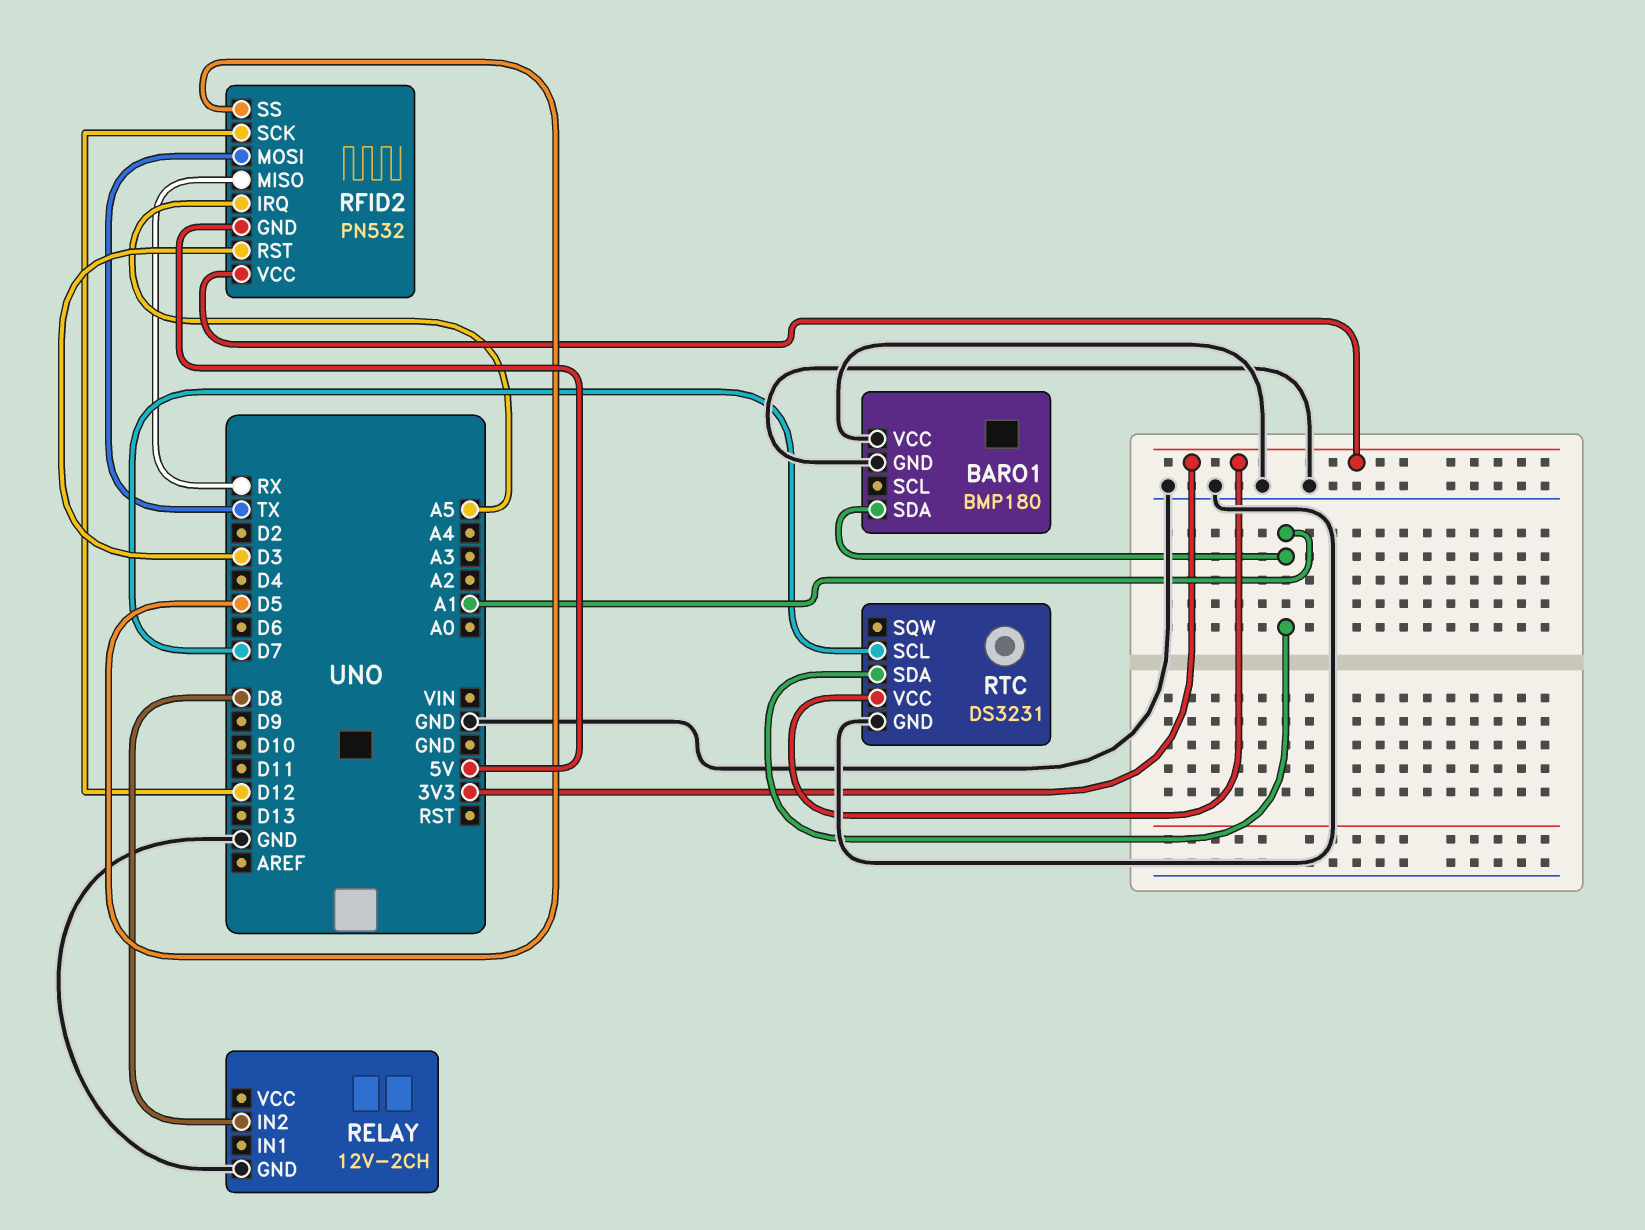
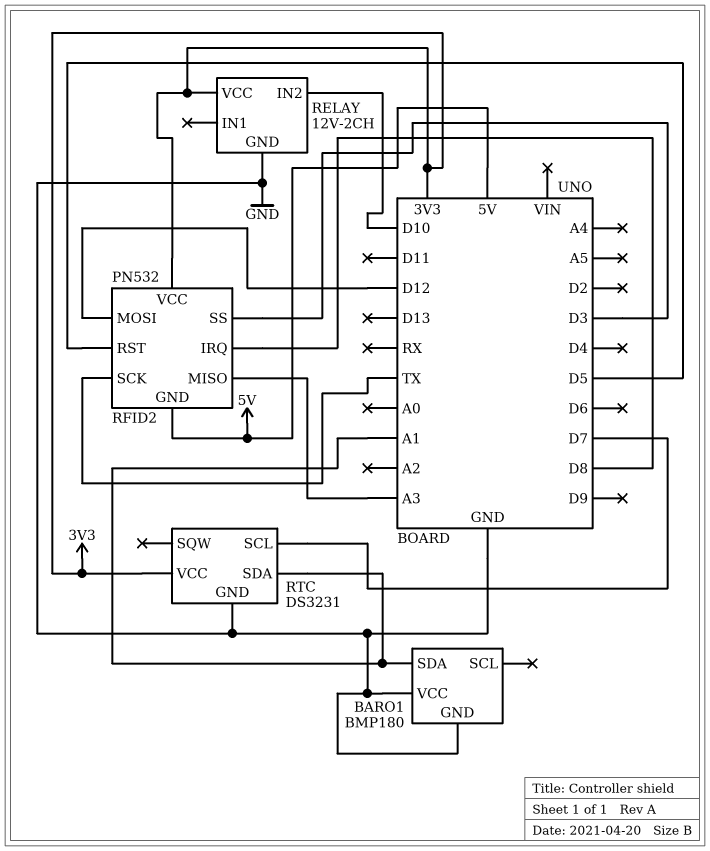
RELAY pin IN2: D8 -> D10
RELAY pin VCC: none -> 3V3
RFID2 pin IRQ: A5 -> D8
RFID2 pin MISO: RX -> A3
RFID2 pin MOSI: TX -> D12
RFID2 pin RST: D3 -> D5
RFID2 pin SCK: D12 -> TX
RFID2 pin SS: D5 -> D3

